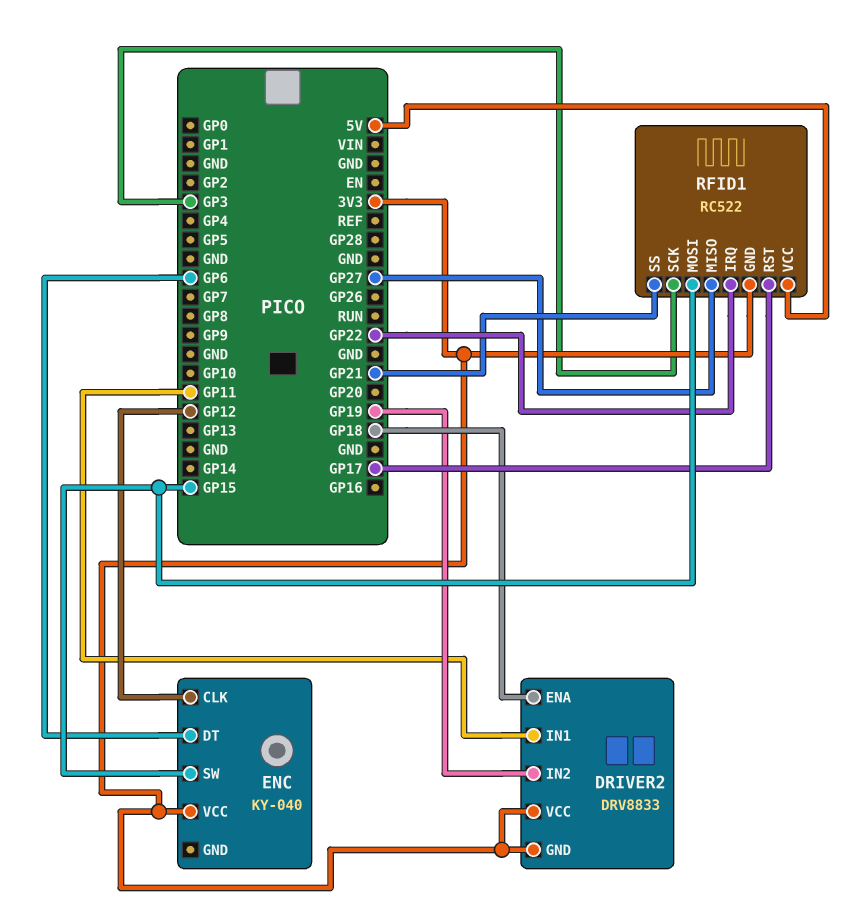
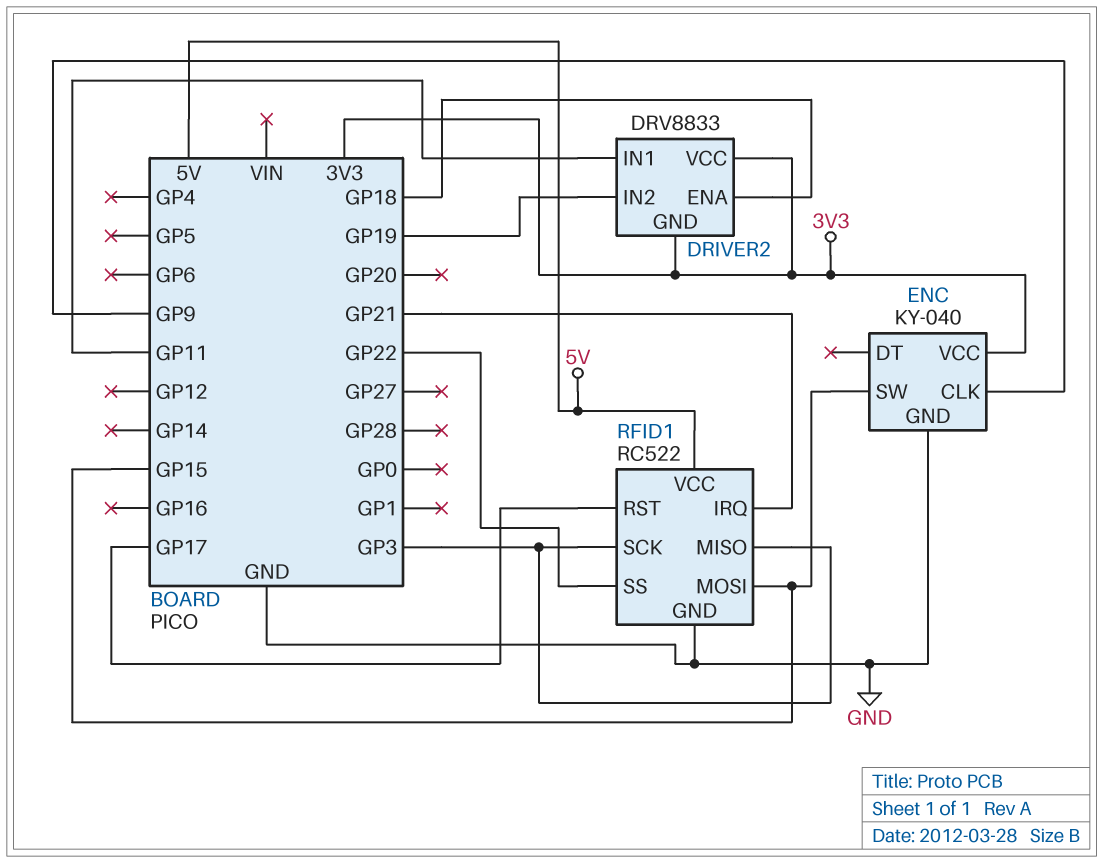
ENC pin CLK: GP12 -> GP9
ENC pin DT: GP6 -> none
ENC pin GND: none -> GND
RFID1 pin GND: 3V3 -> GND
RFID1 pin IRQ: GP22 -> GP21
RFID1 pin MISO: GP27 -> GP3
RFID1 pin SS: GP21 -> GP22

